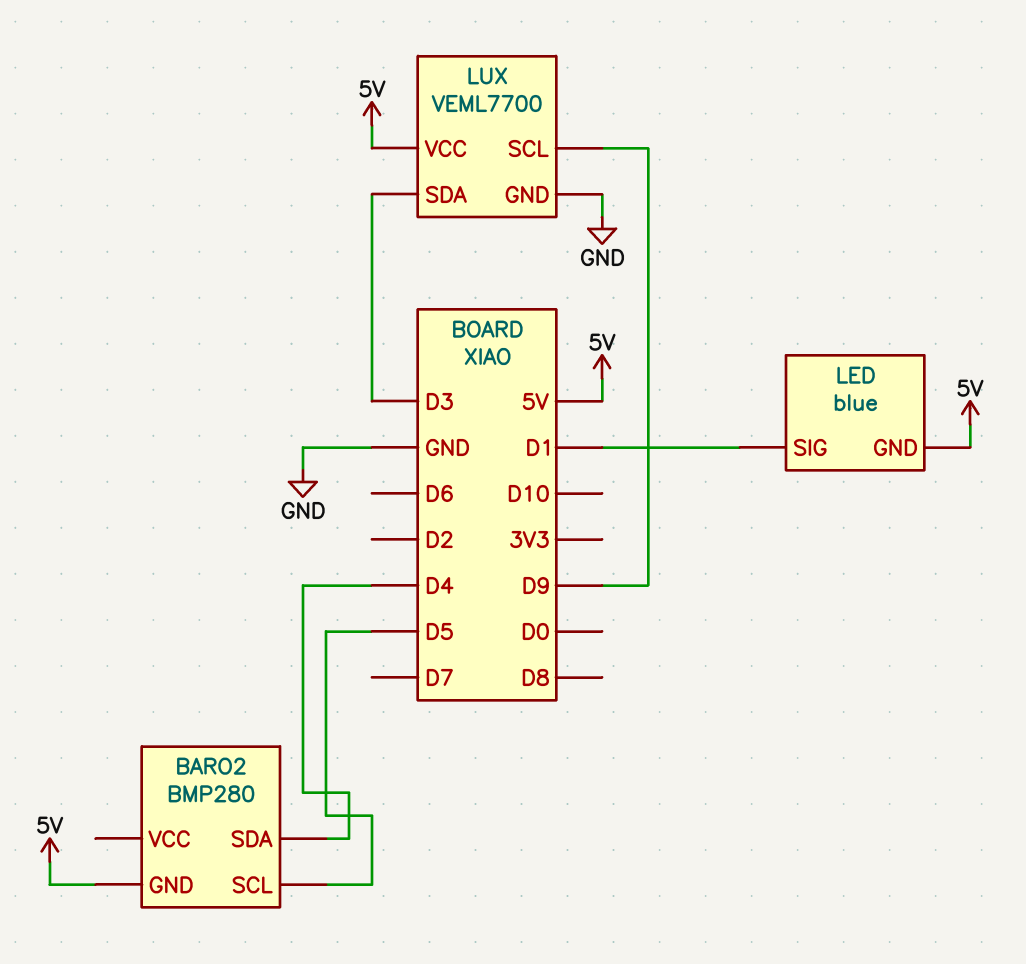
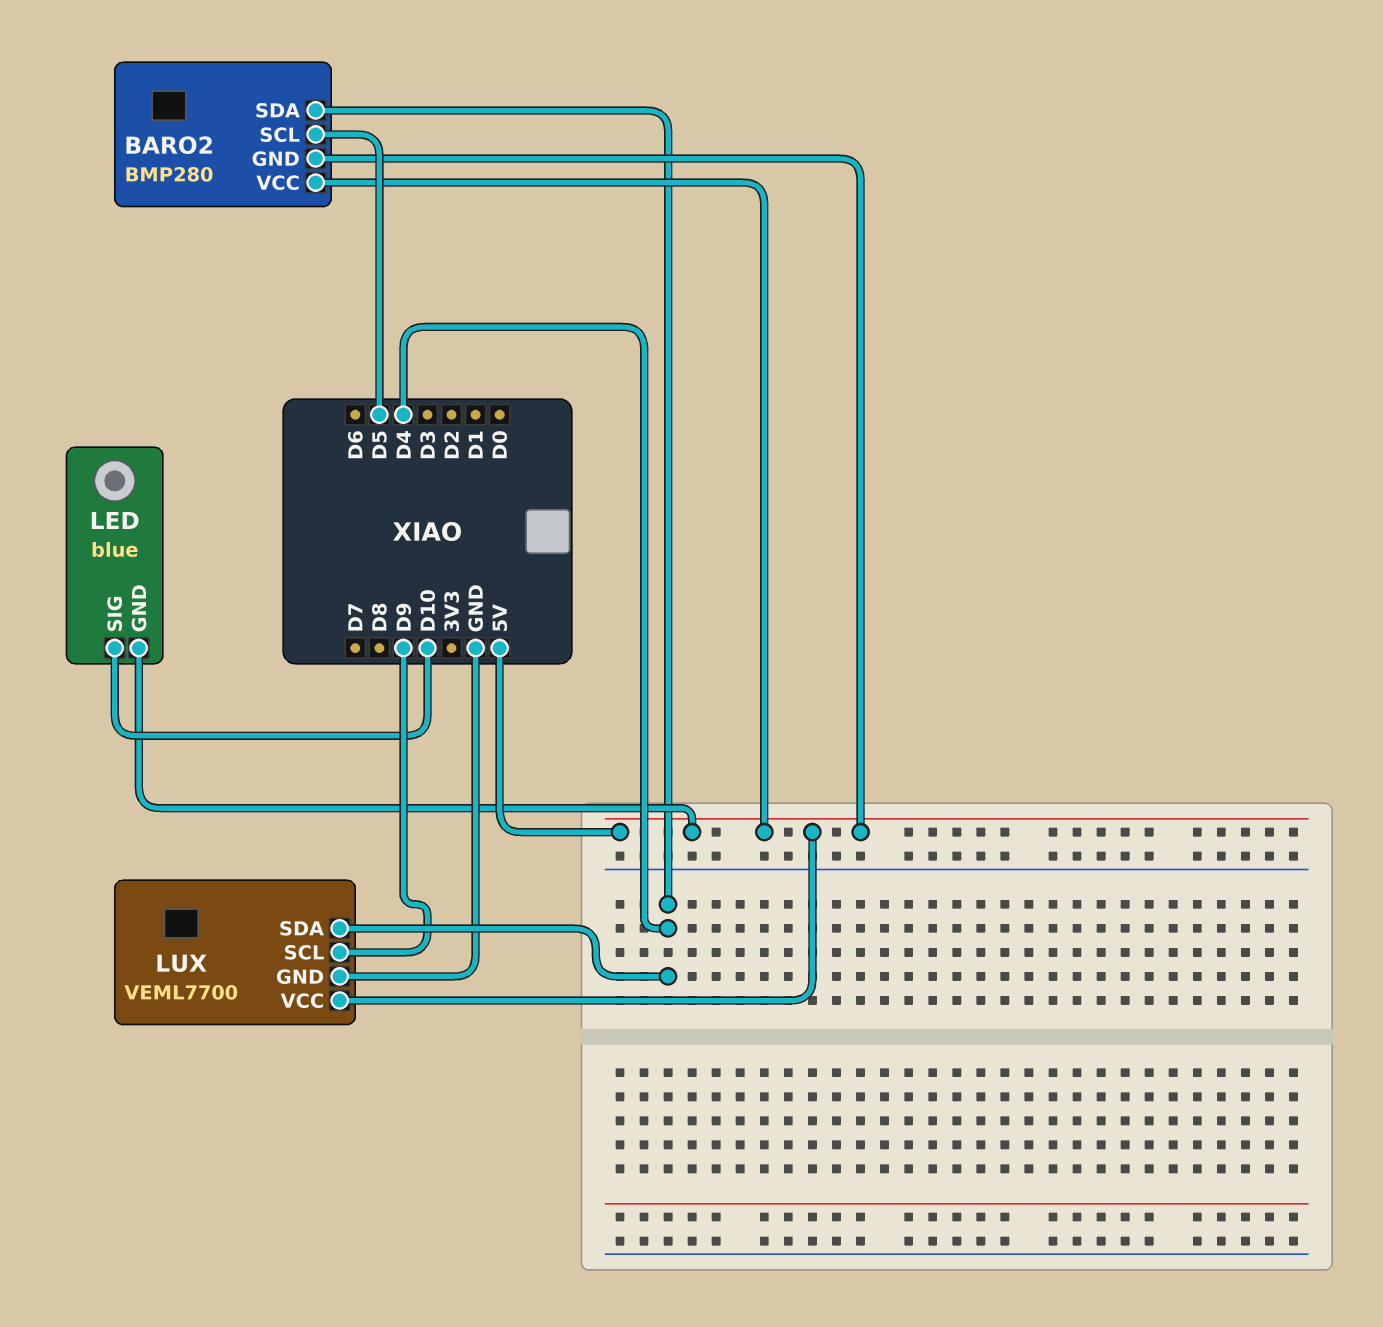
BARO2 pin VCC: none -> 5V
LED pin SIG: D1 -> D10
LUX pin SDA: D3 -> D4

